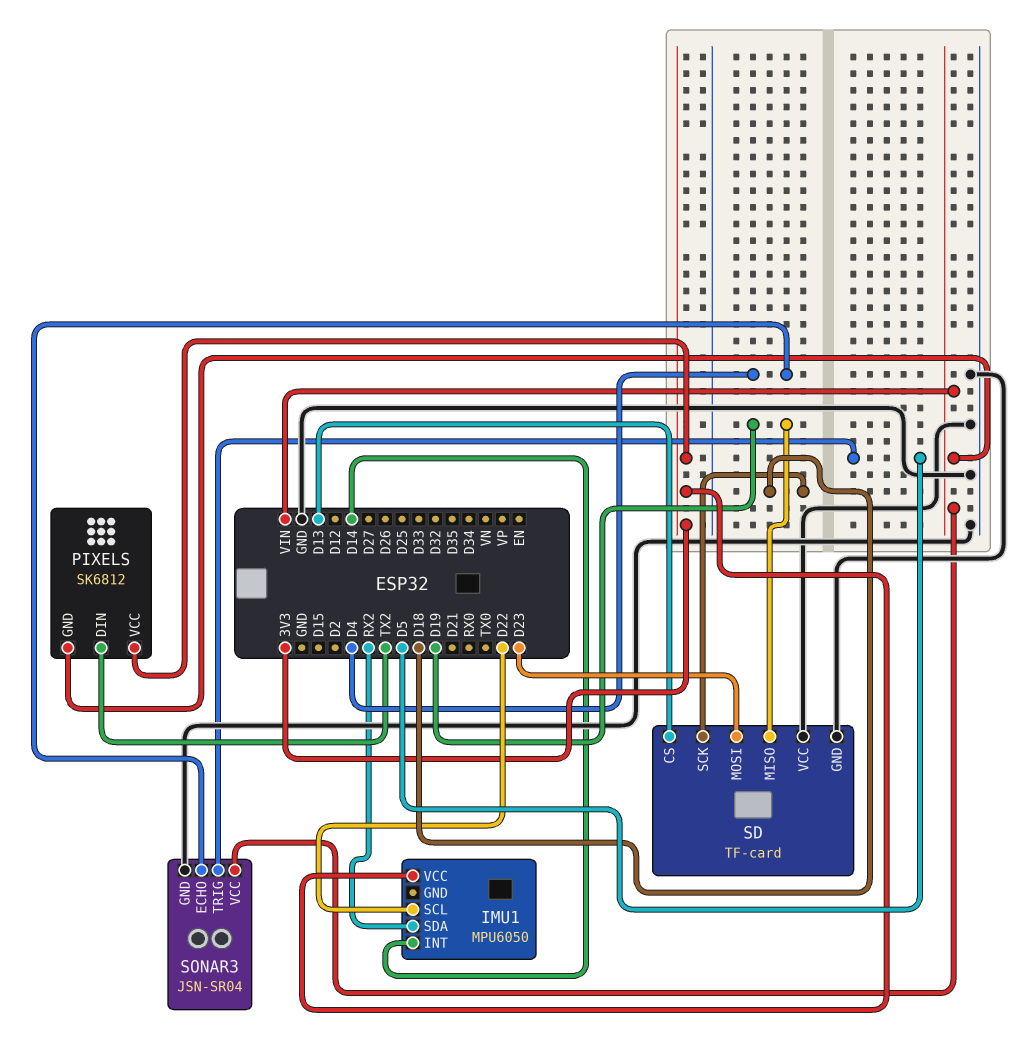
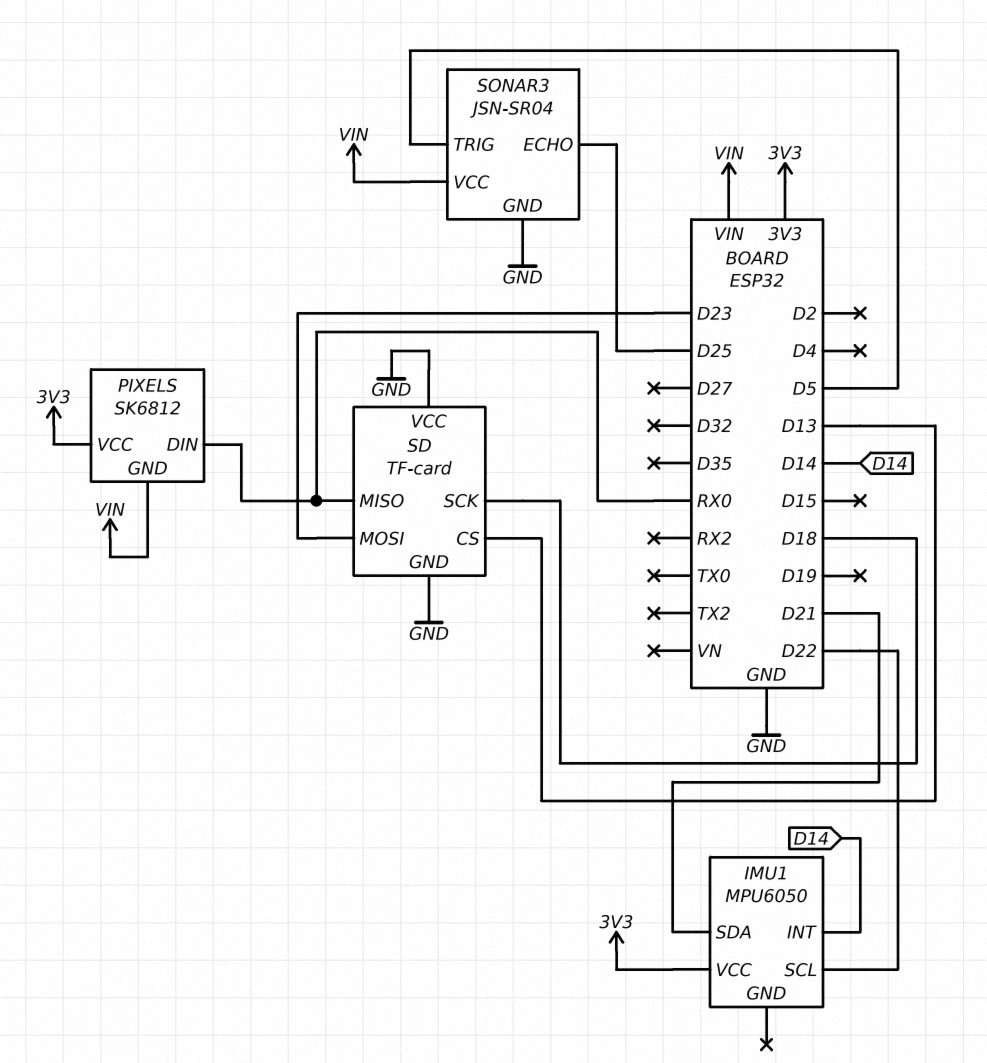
IMU1 pin SDA: RX2 -> D21
PIXELS pin DIN: TX2 -> RX0
SD pin MISO: D19 -> RX0
SONAR3 pin ECHO: D4 -> D25

